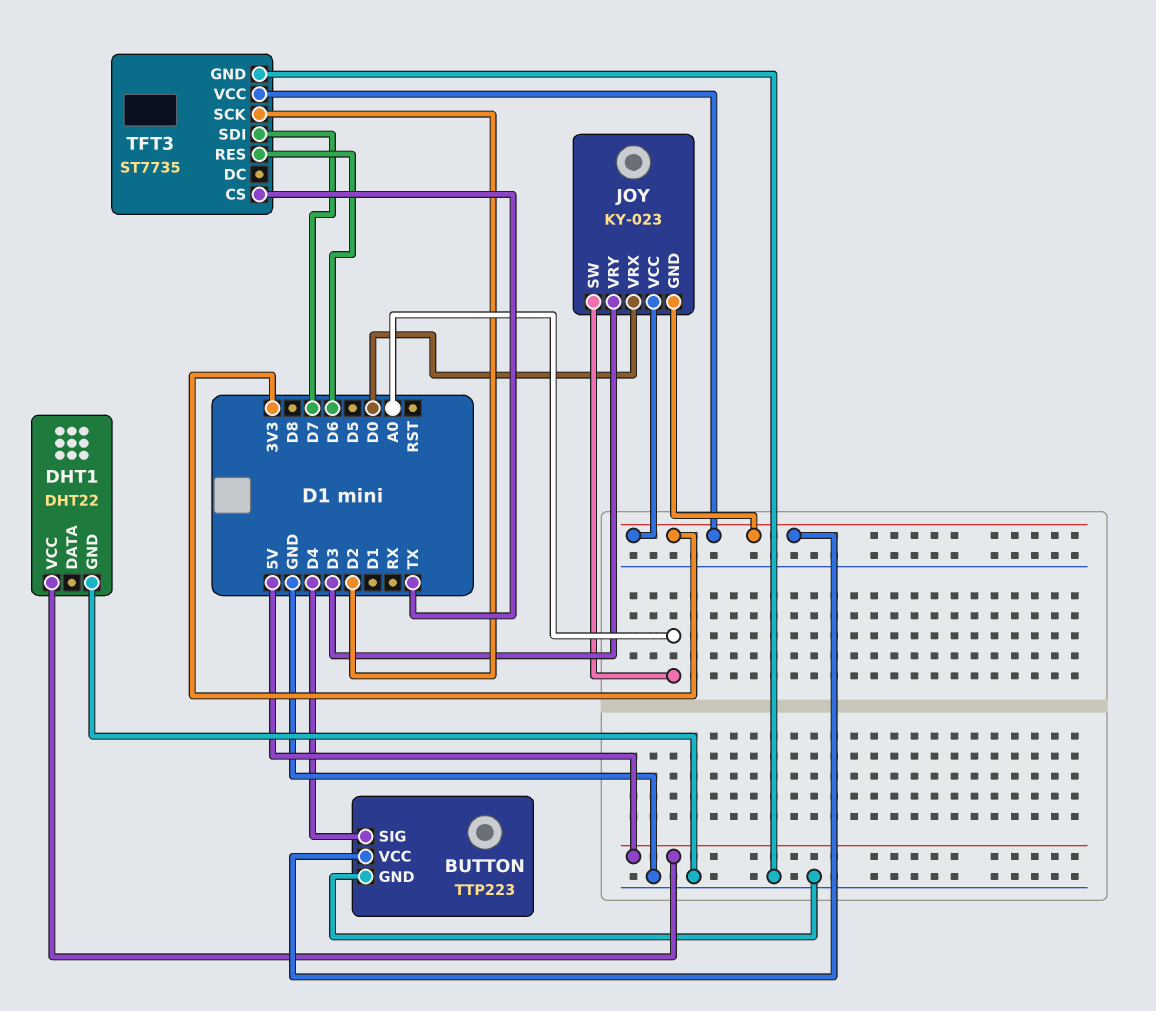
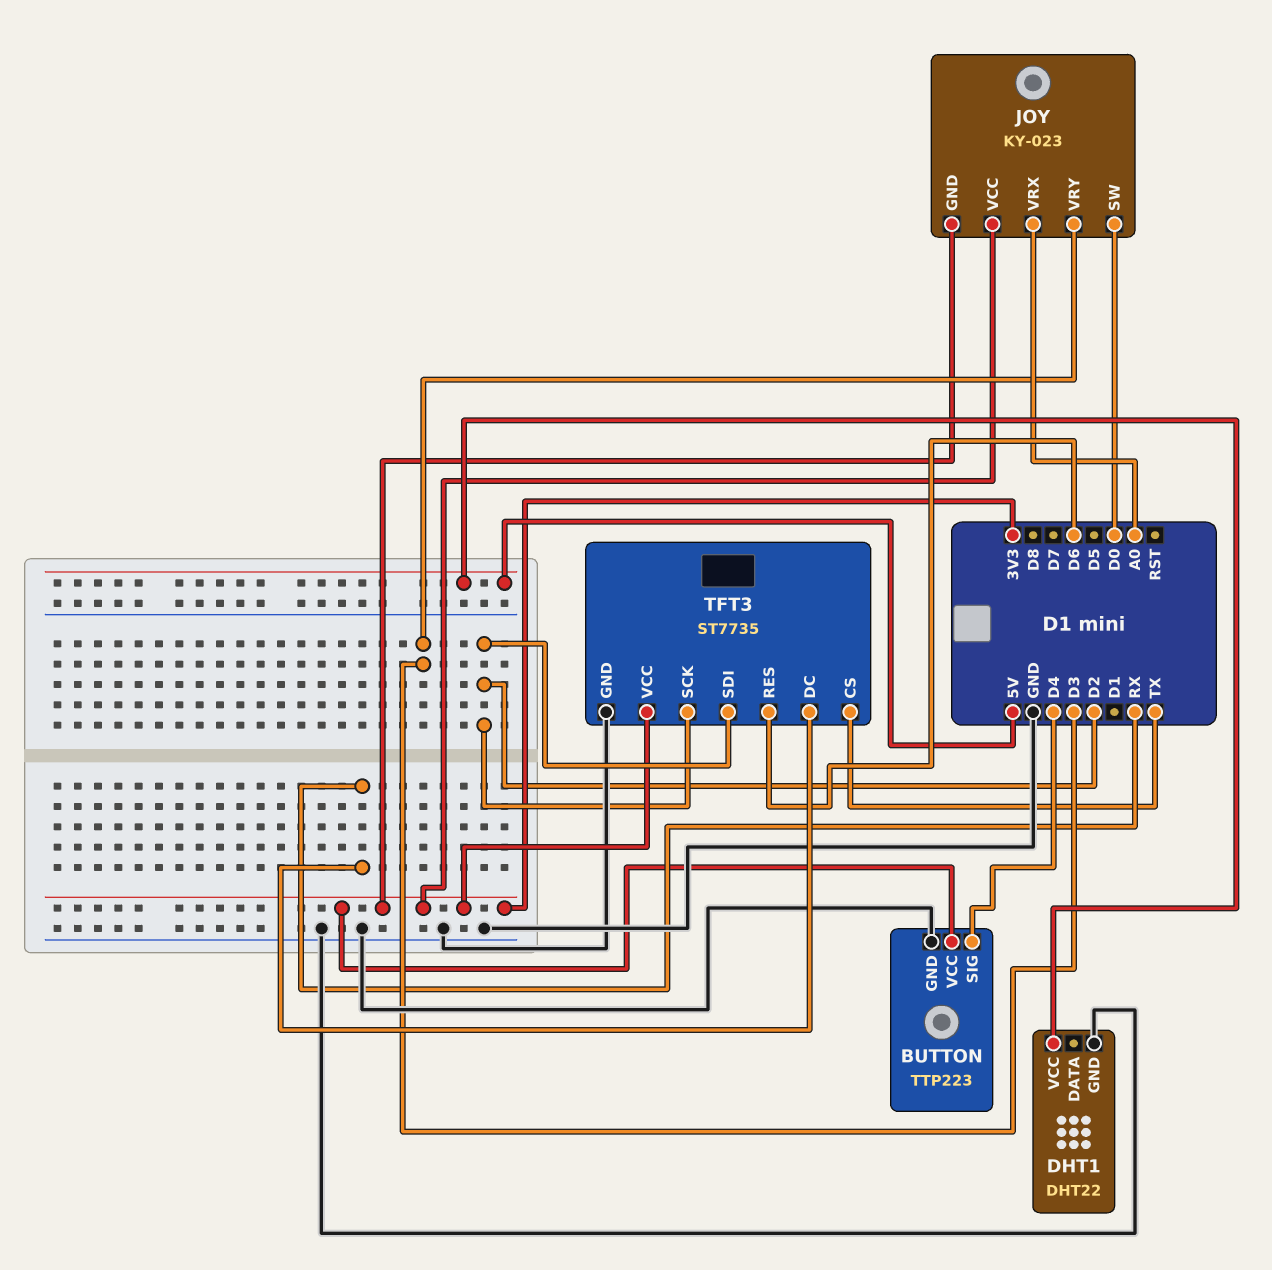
JOY pin SW: A0 -> D0
JOY pin VRX: D0 -> A0
TFT3 pin DC: none -> RX
TFT3 pin SDI: D7 -> D2

